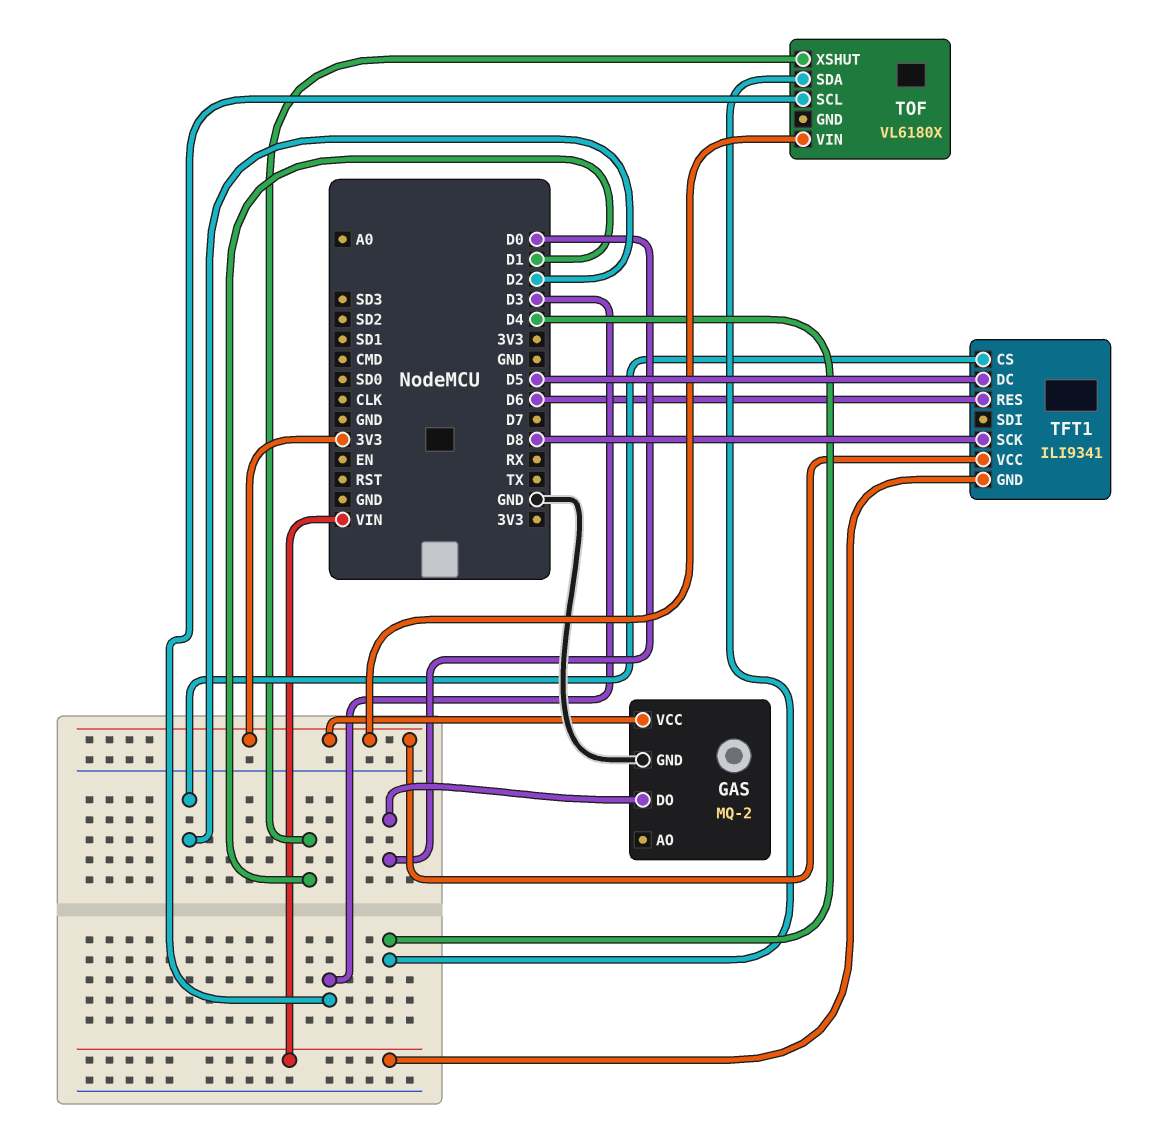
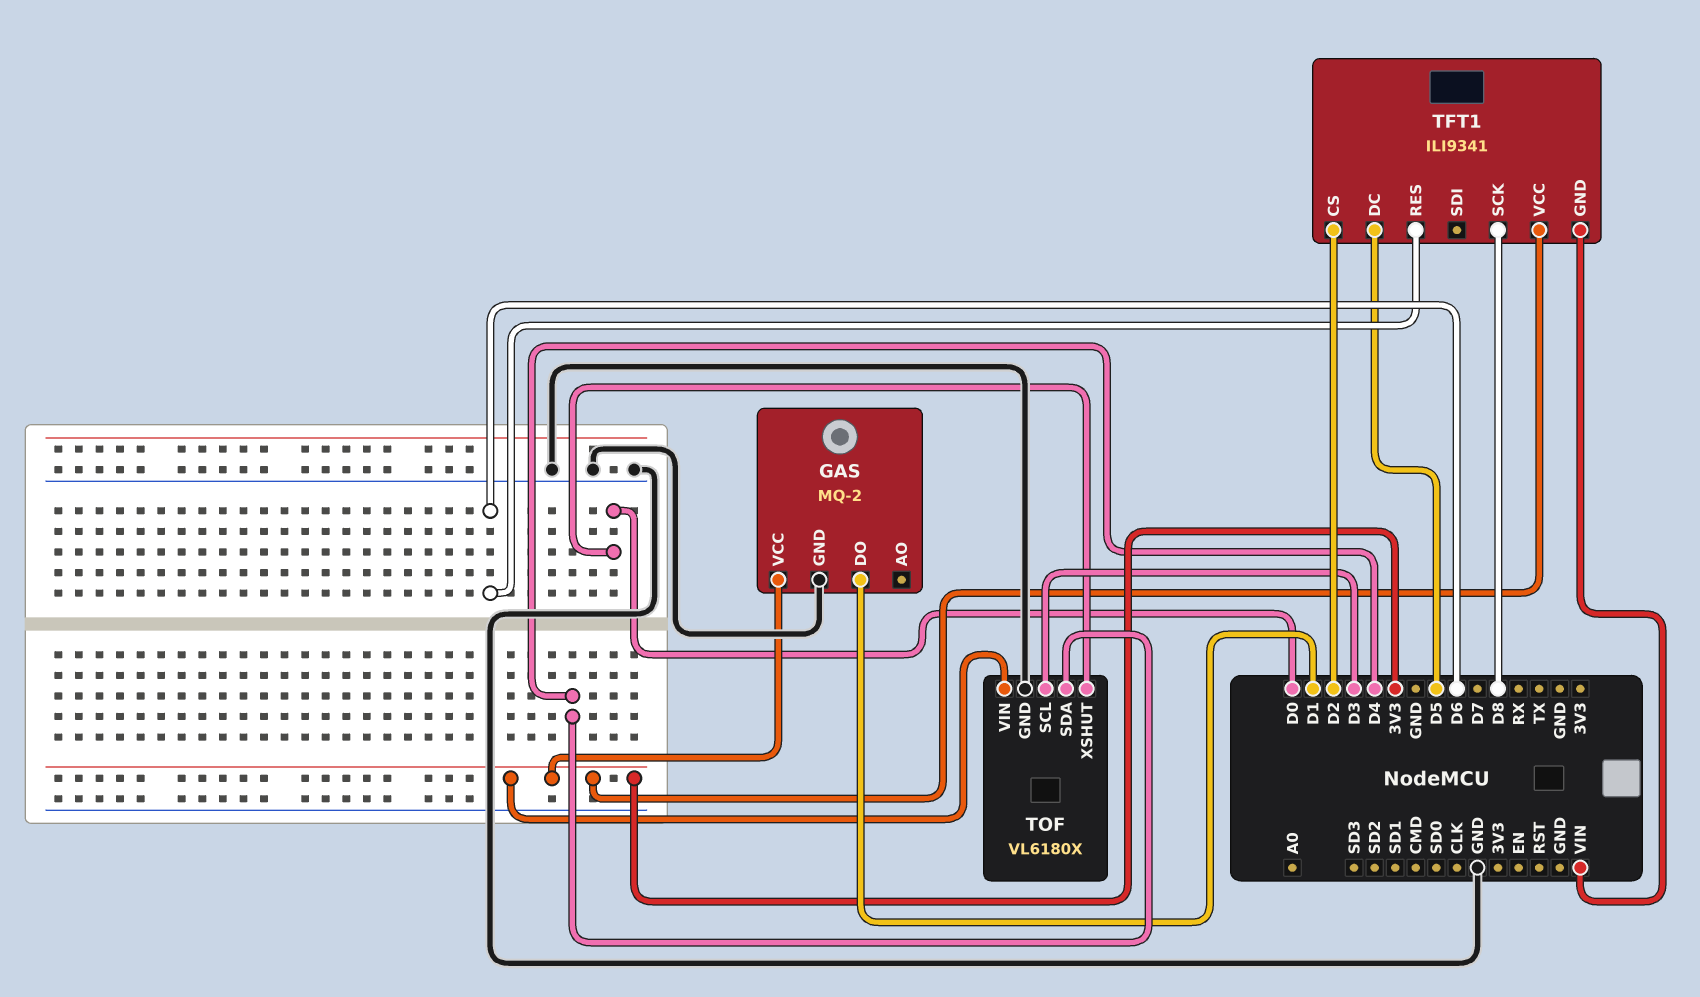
GAS pin DO: D0 -> D1
TOF pin GND: none -> GND
TOF pin XSHUT: D1 -> D0

